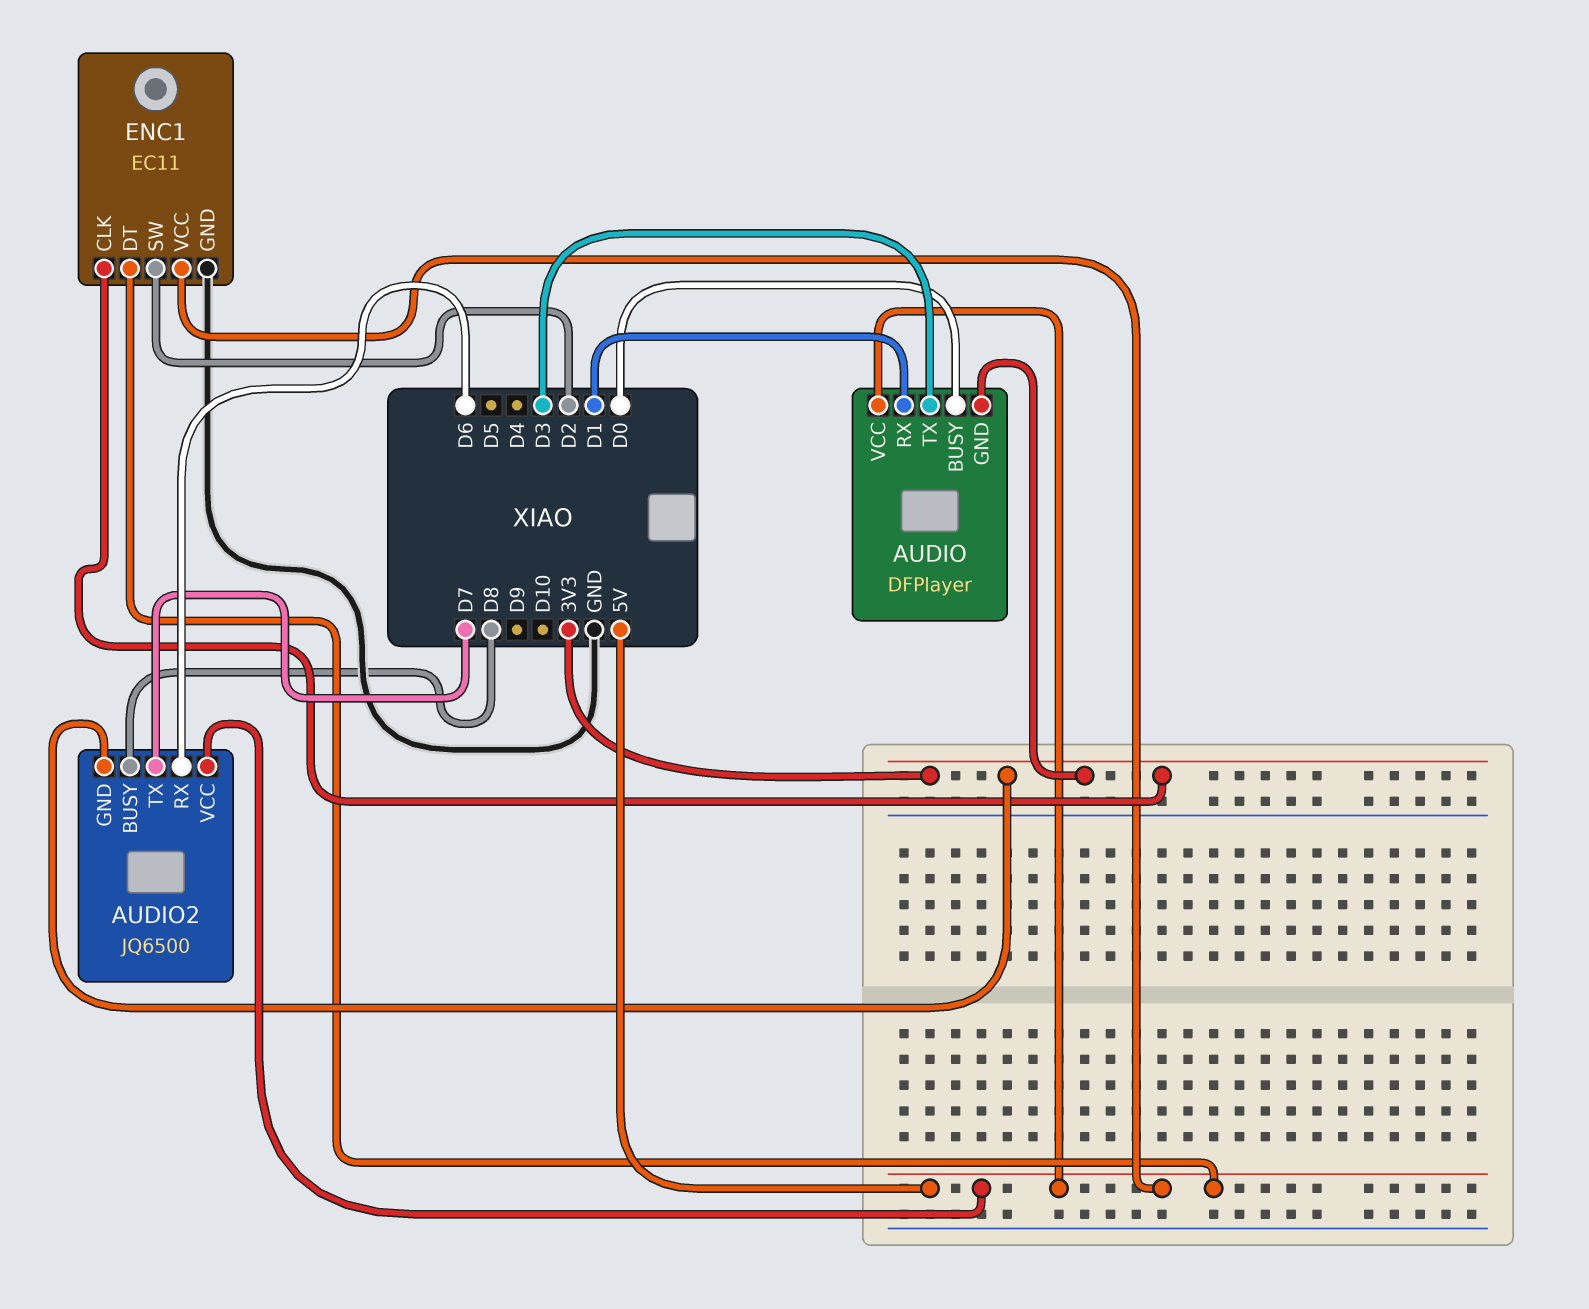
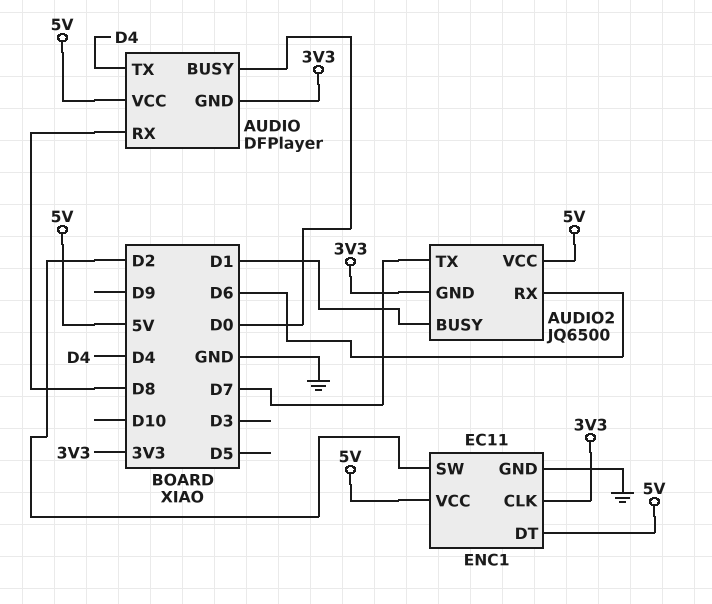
AUDIO pin RX: D1 -> D8
AUDIO pin TX: D3 -> D4
AUDIO2 pin BUSY: D8 -> D1

